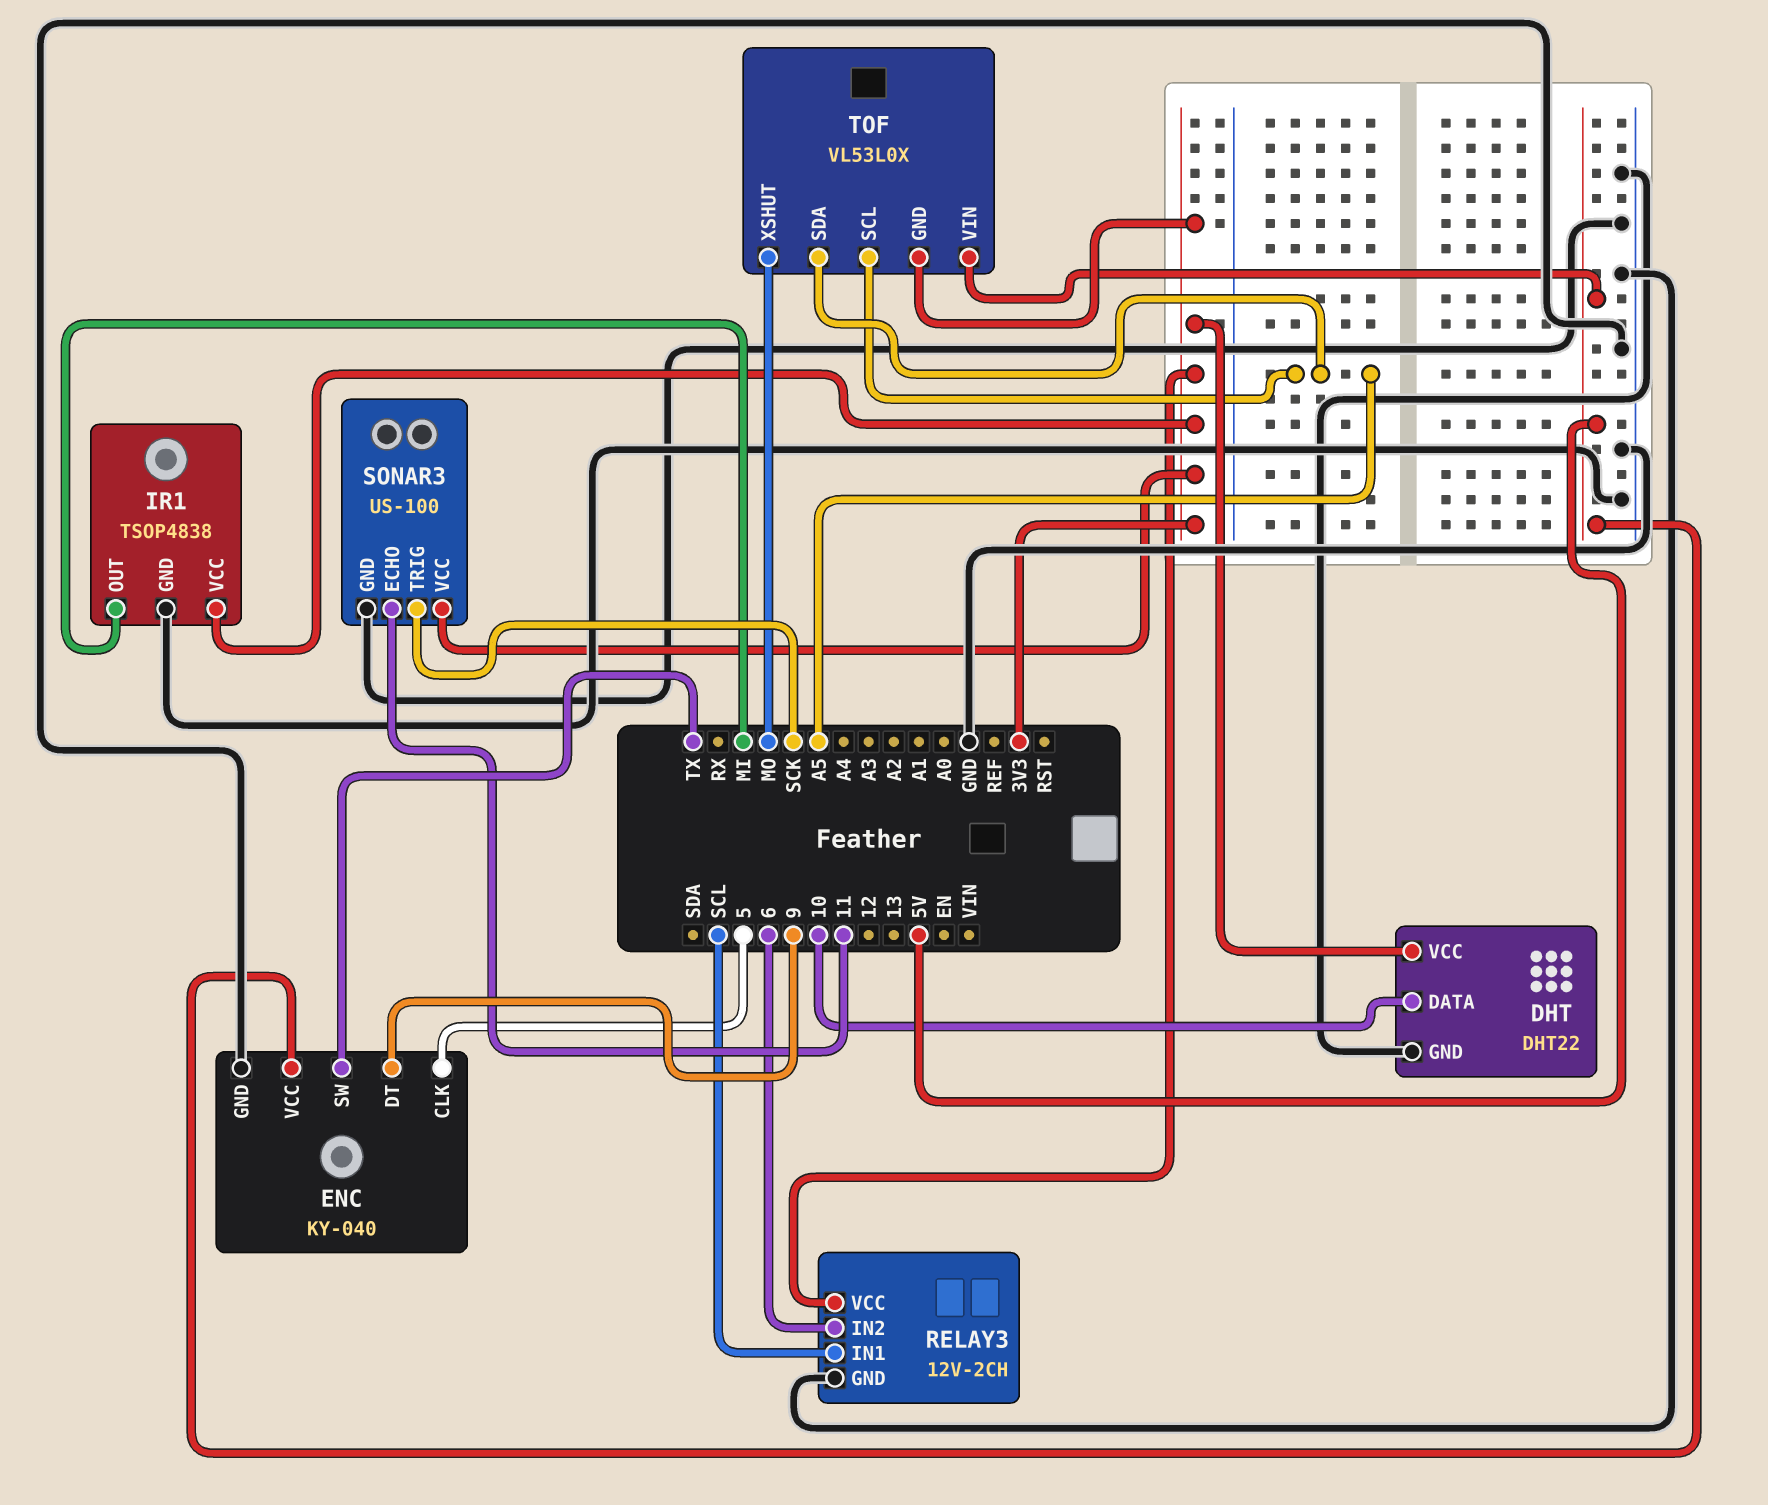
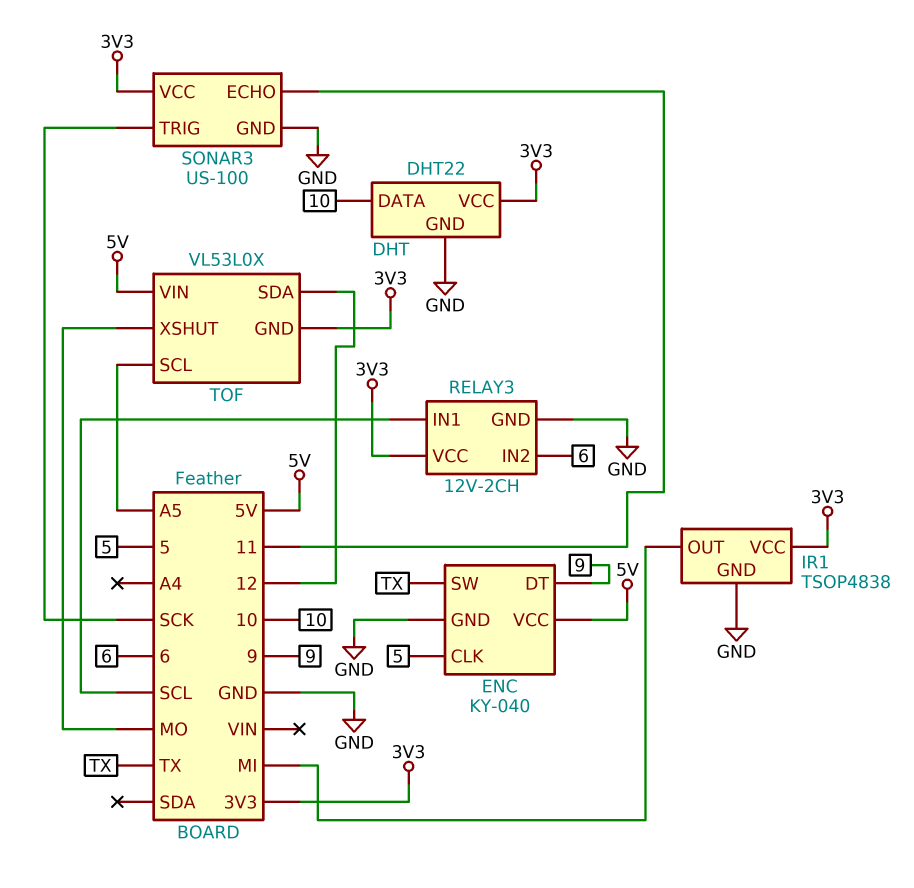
TOF pin SDA: A5 -> 12

